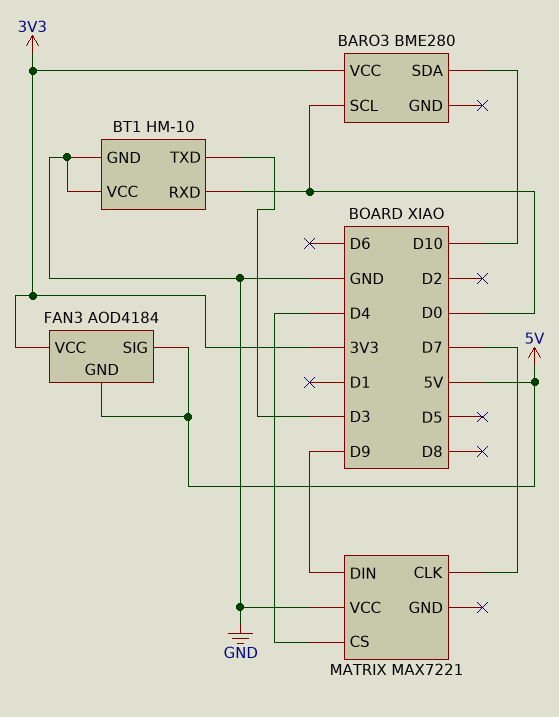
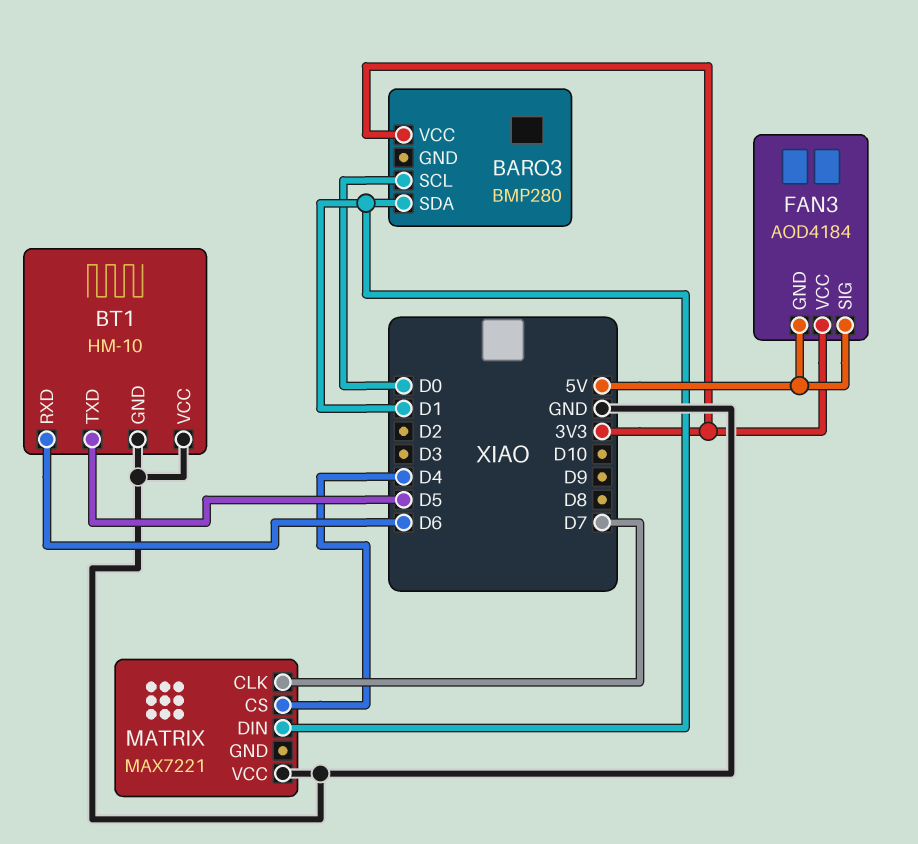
BARO3: BME280 -> BMP280
BARO3 pin SDA: D10 -> D1
BT1 pin RXD: D0 -> D6
BT1 pin TXD: D3 -> D5
MATRIX pin DIN: D9 -> D1

